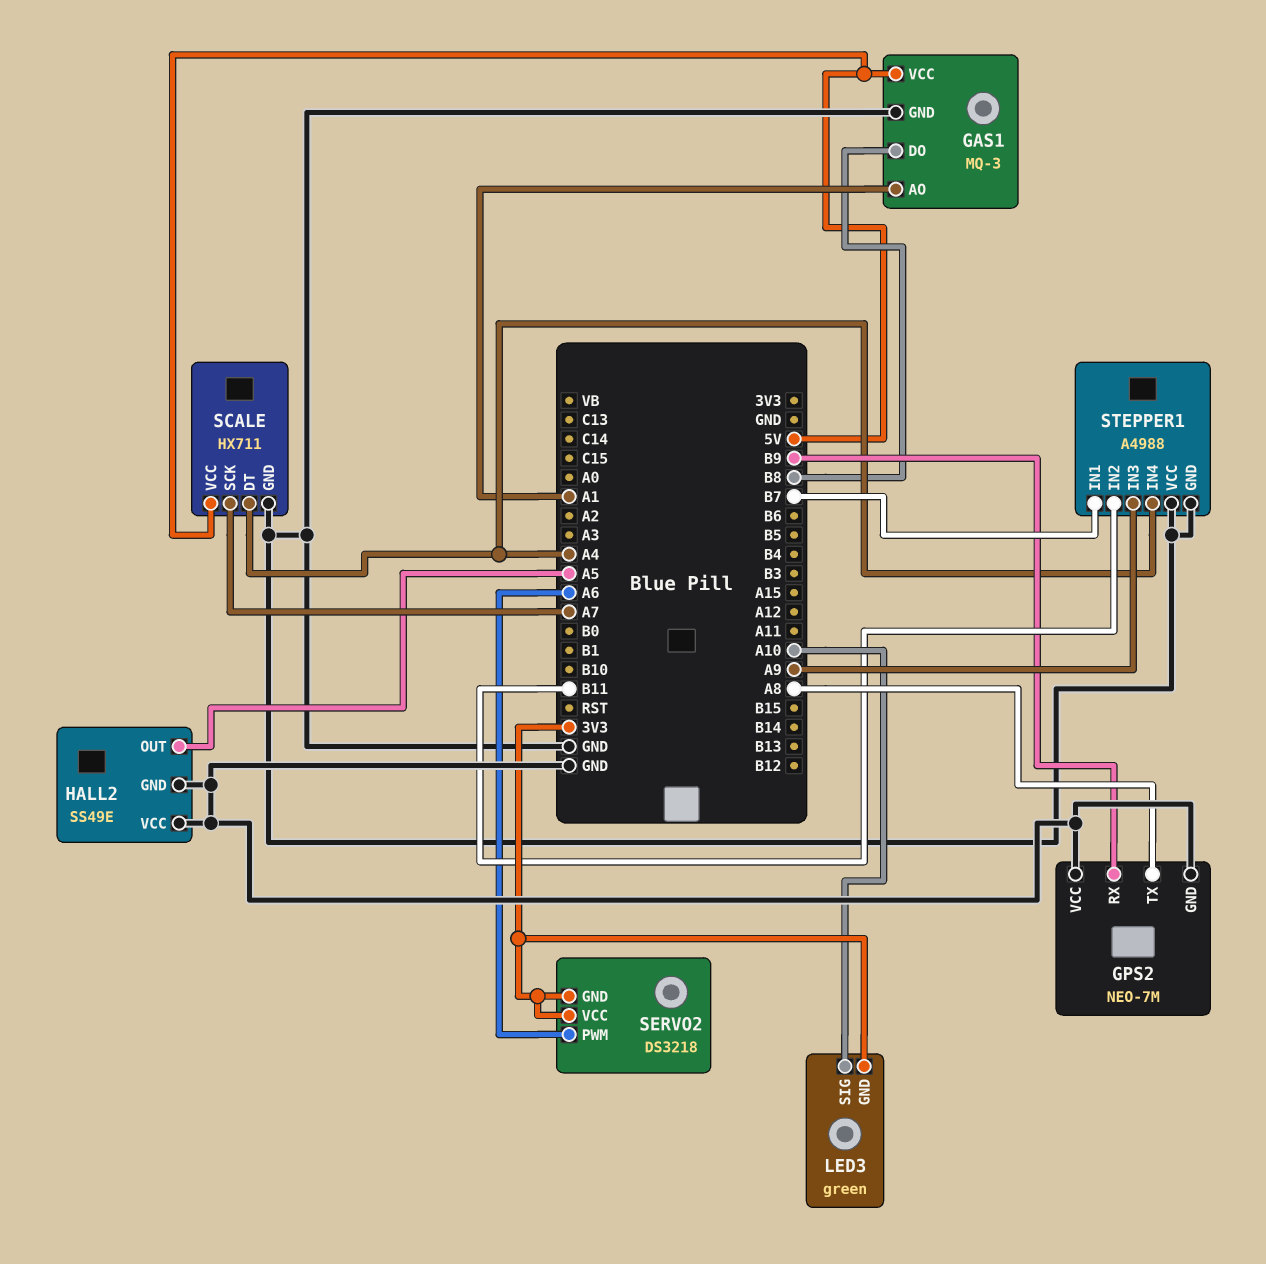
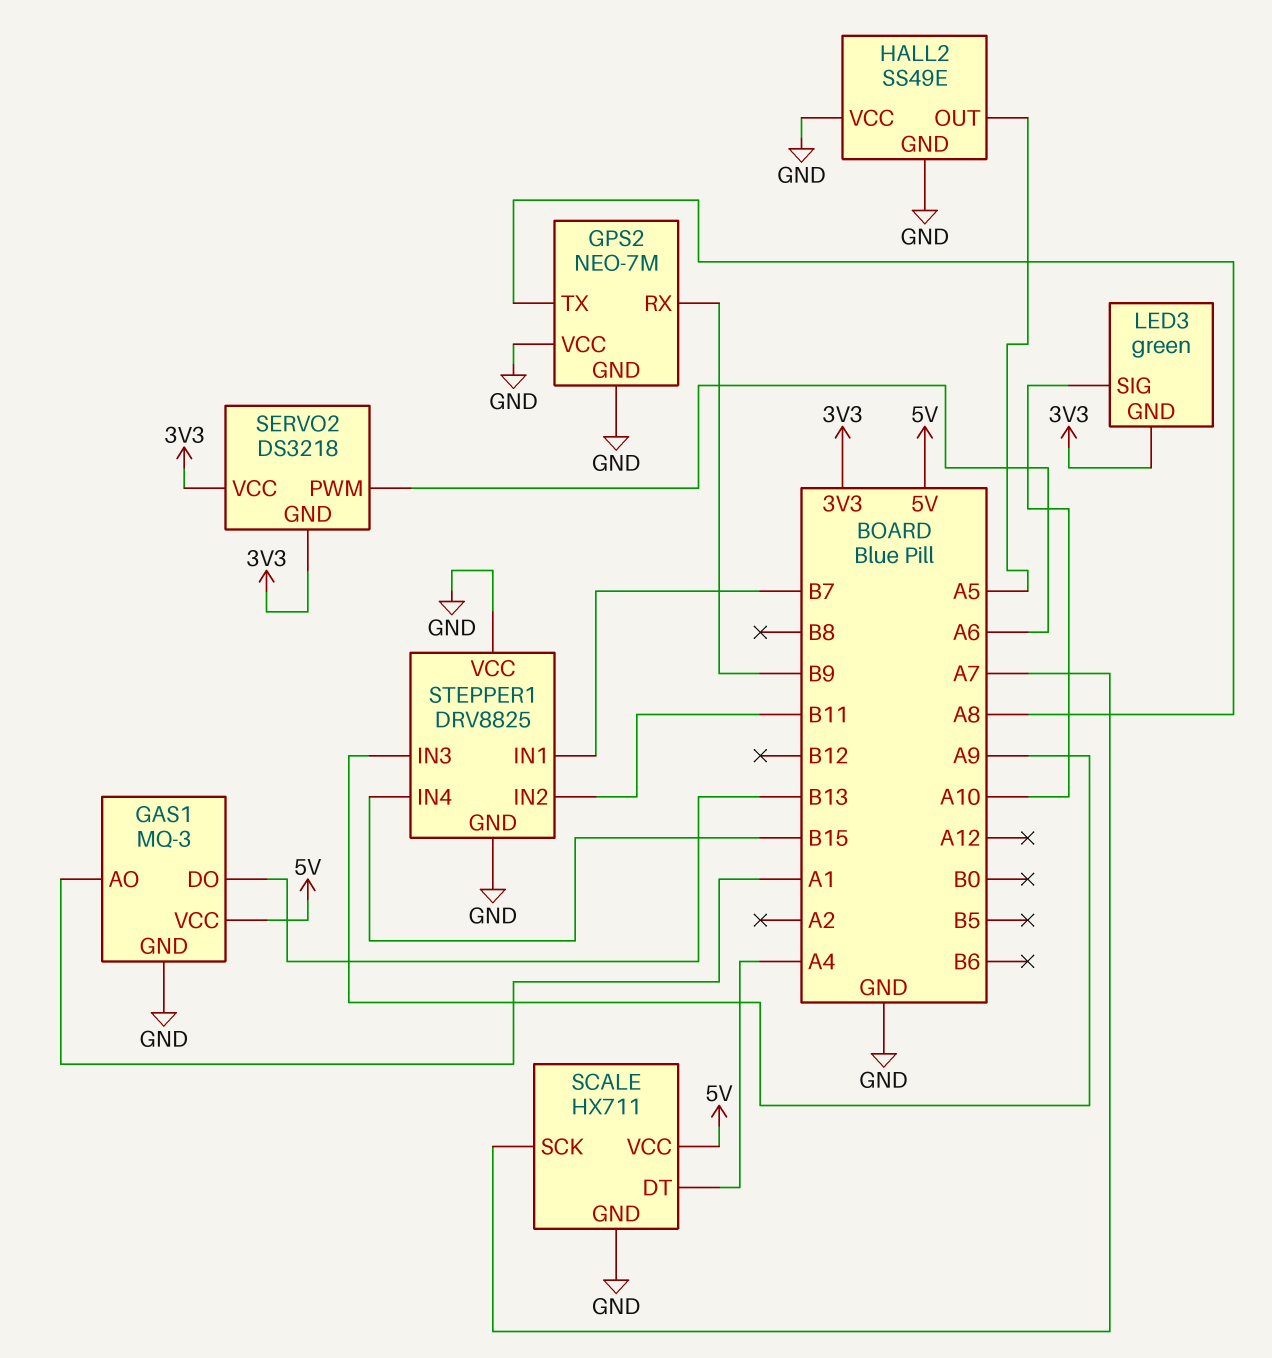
GAS1 pin DO: B8 -> B13
STEPPER1: A4988 -> DRV8825
STEPPER1 pin IN4: A4 -> B15

